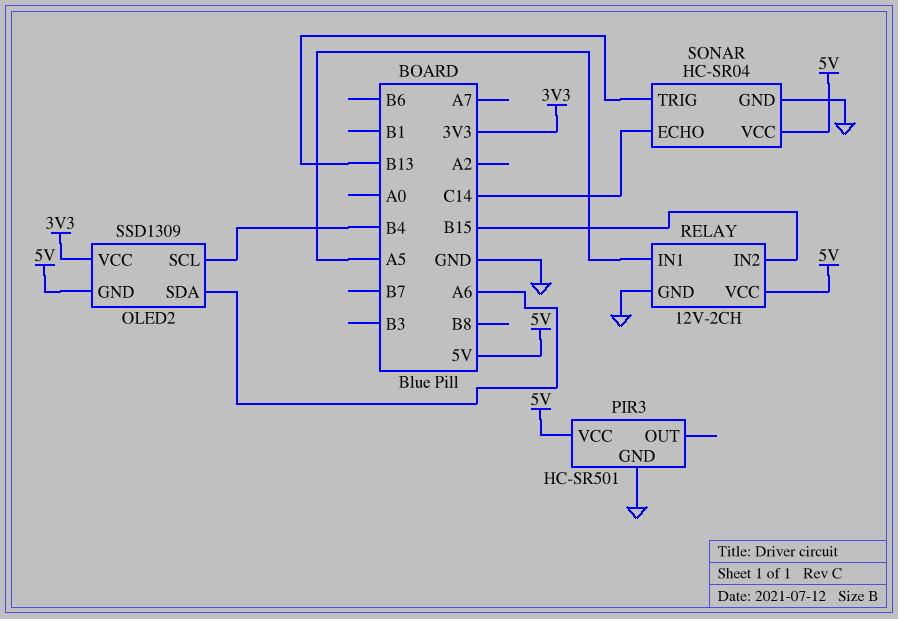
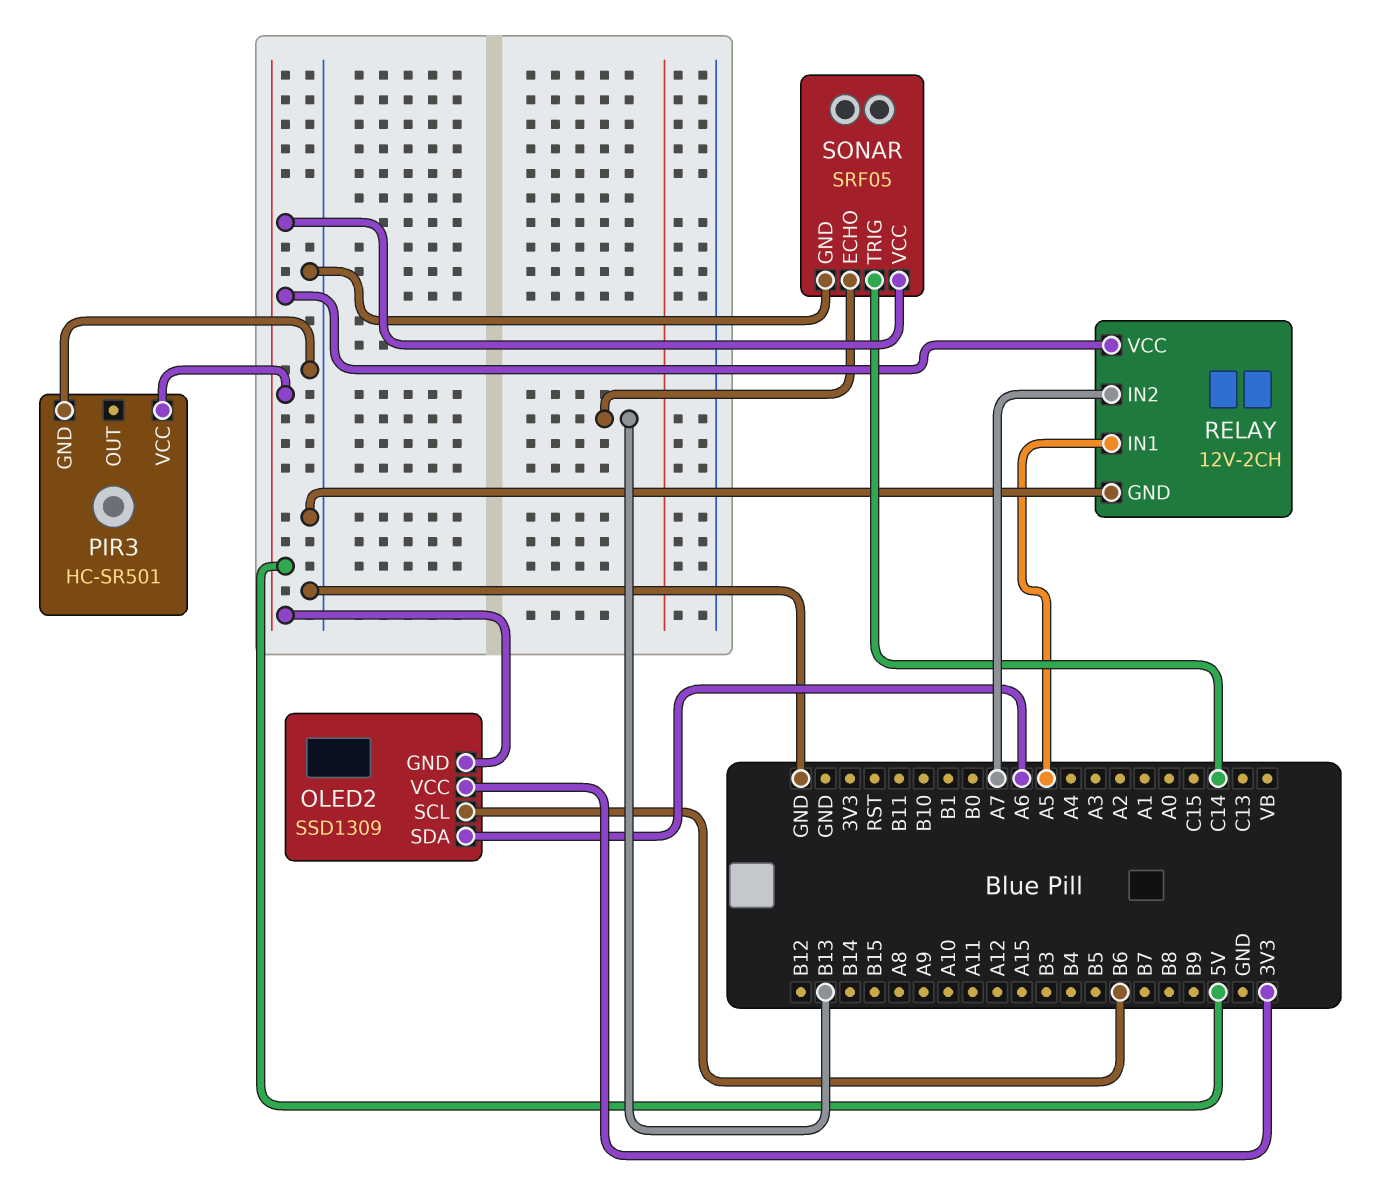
OLED2 pin SCL: B4 -> B6
RELAY pin IN2: B15 -> A7
SONAR: HC-SR04 -> SRF05
SONAR pin ECHO: C14 -> B13
SONAR pin TRIG: B13 -> C14

